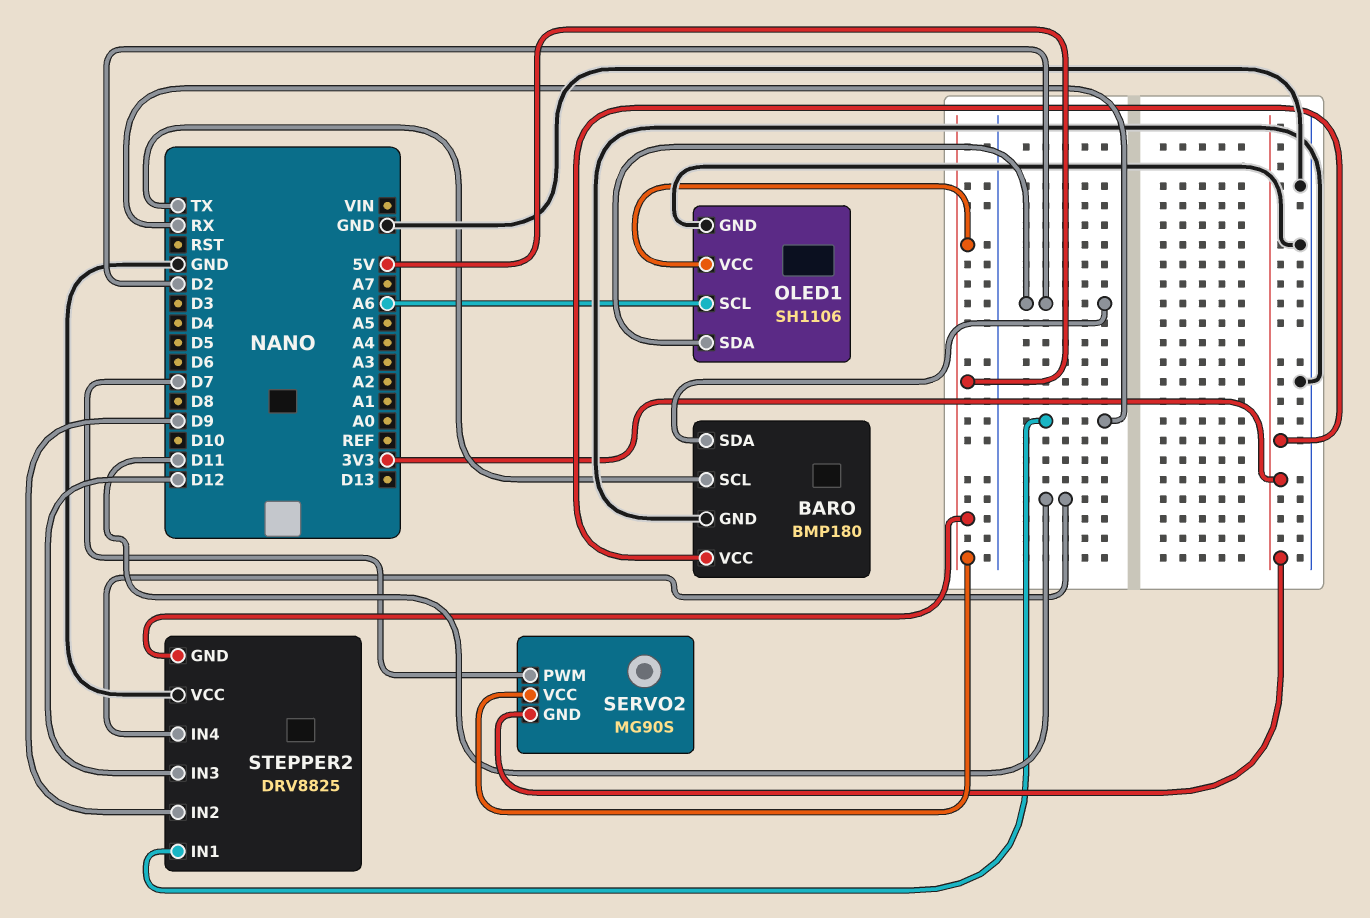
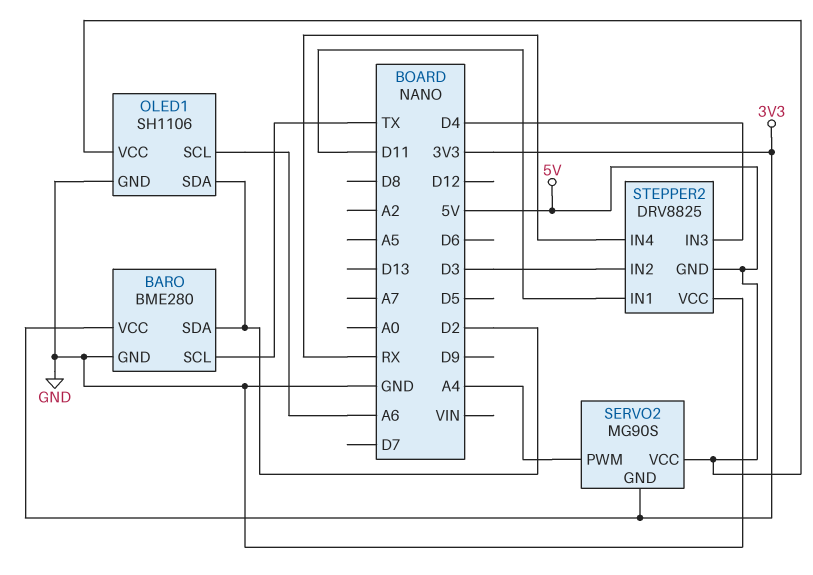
BARO: BMP180 -> BME280
SERVO2 pin PWM: D7 -> A4
STEPPER2 pin IN1: RX -> D11
STEPPER2 pin IN2: D9 -> D3
STEPPER2 pin IN3: D12 -> D4
STEPPER2 pin IN4: D11 -> RX

